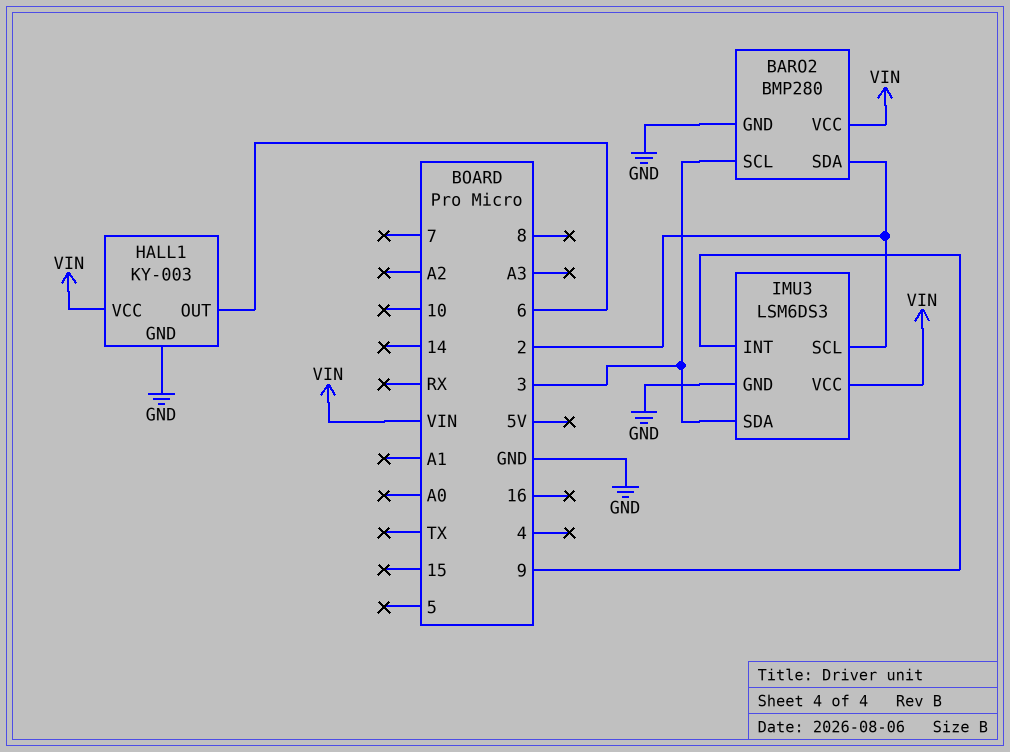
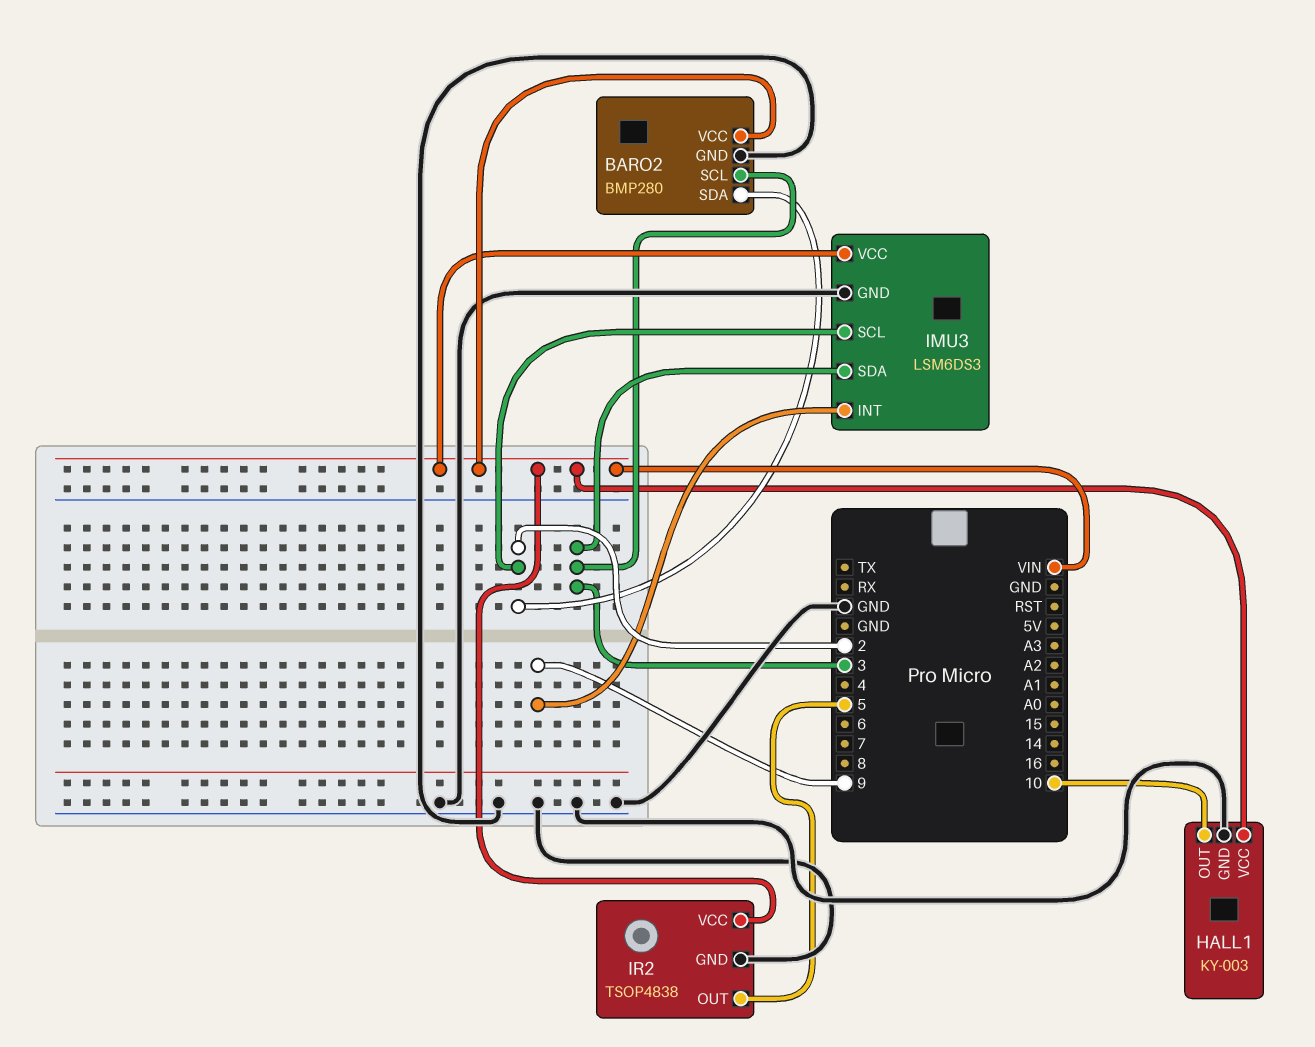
HALL1 pin OUT: 6 -> 10
IR2: none -> TSOP4838
IR2 pin GND: none -> GND
IR2 pin OUT: none -> 5
IR2 pin VCC: none -> VIN

